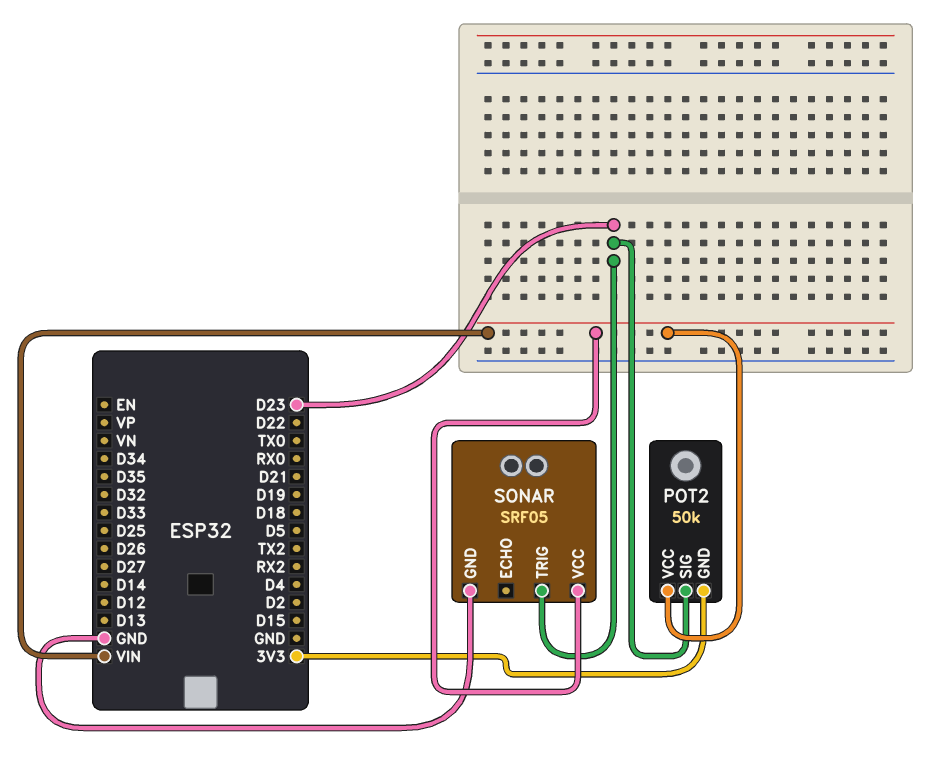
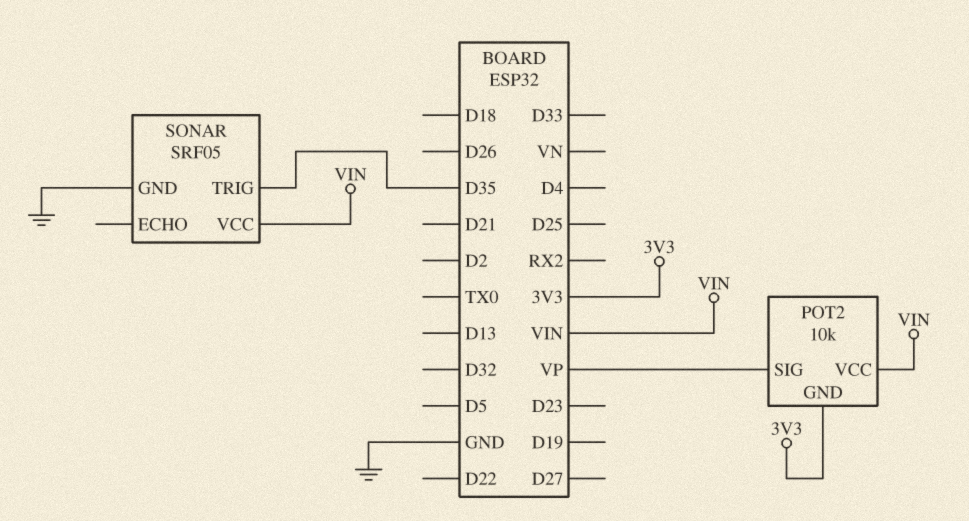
POT2: 50k -> 10k
POT2 pin SIG: D23 -> VP
SONAR pin TRIG: D23 -> D35

